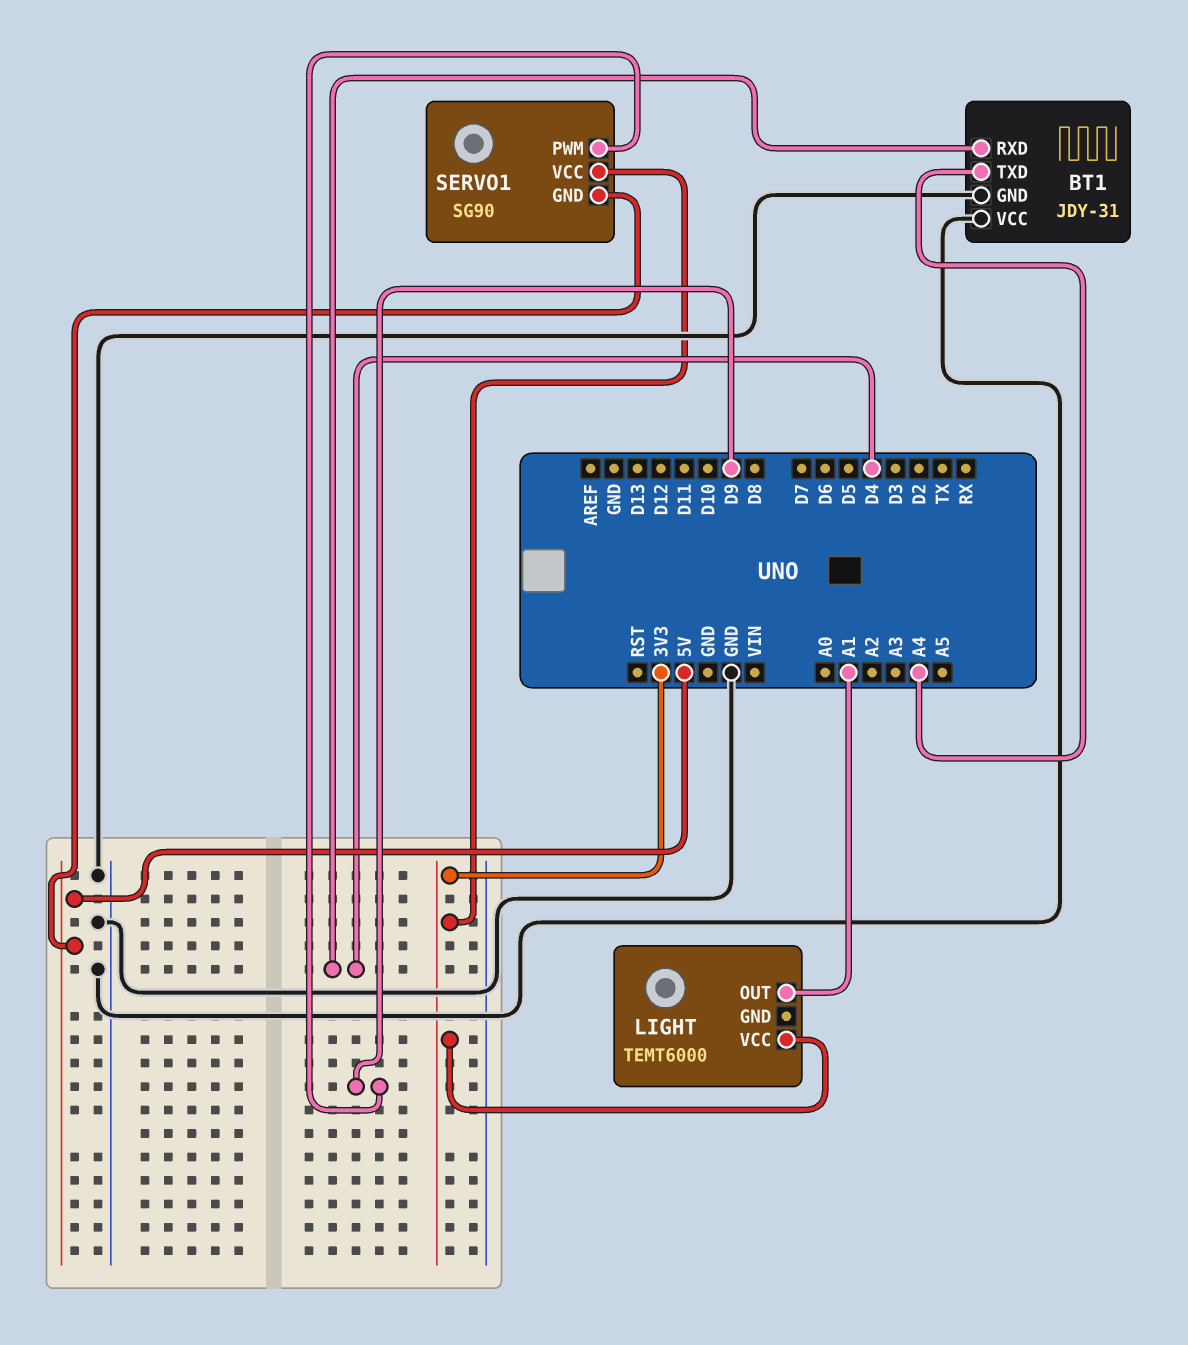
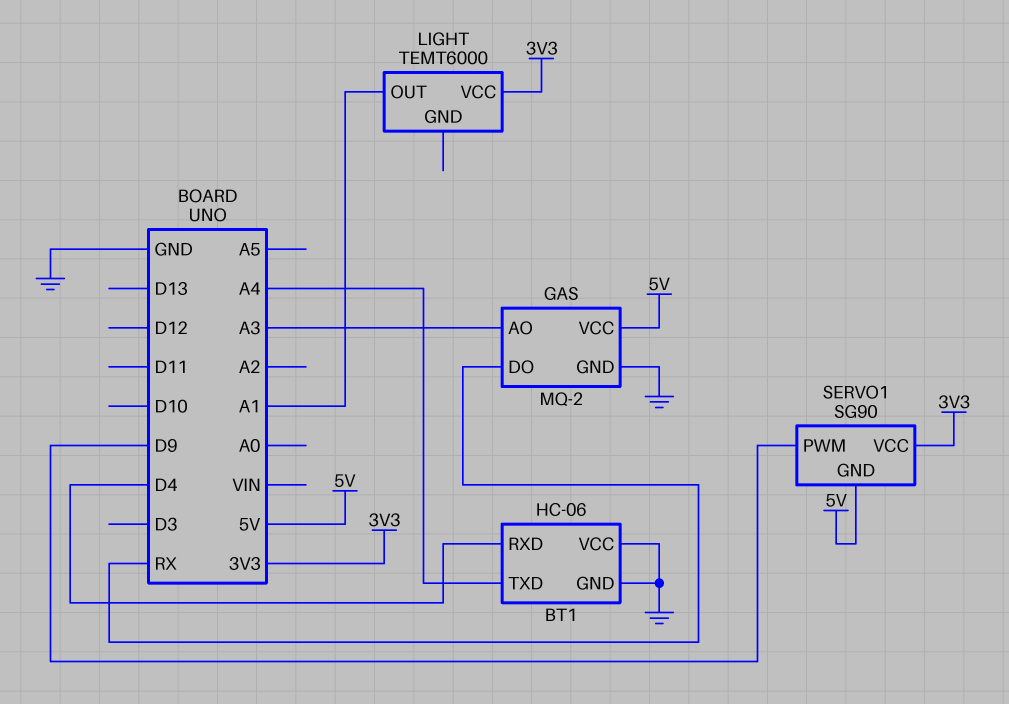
BT1: JDY-31 -> HC-06
GAS: none -> MQ-2
GAS pin AO: none -> A3
GAS pin DO: none -> RX
GAS pin GND: none -> GND
GAS pin VCC: none -> 5V

